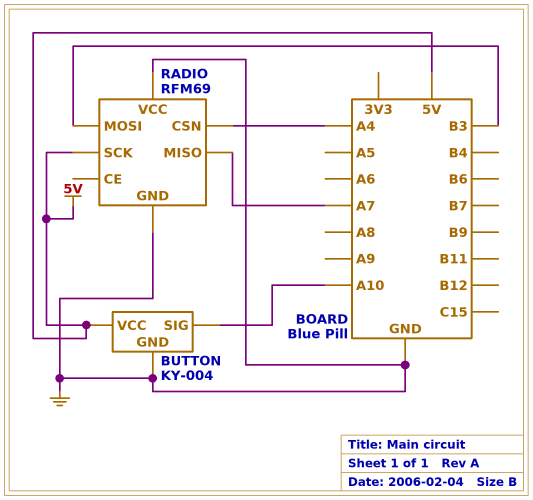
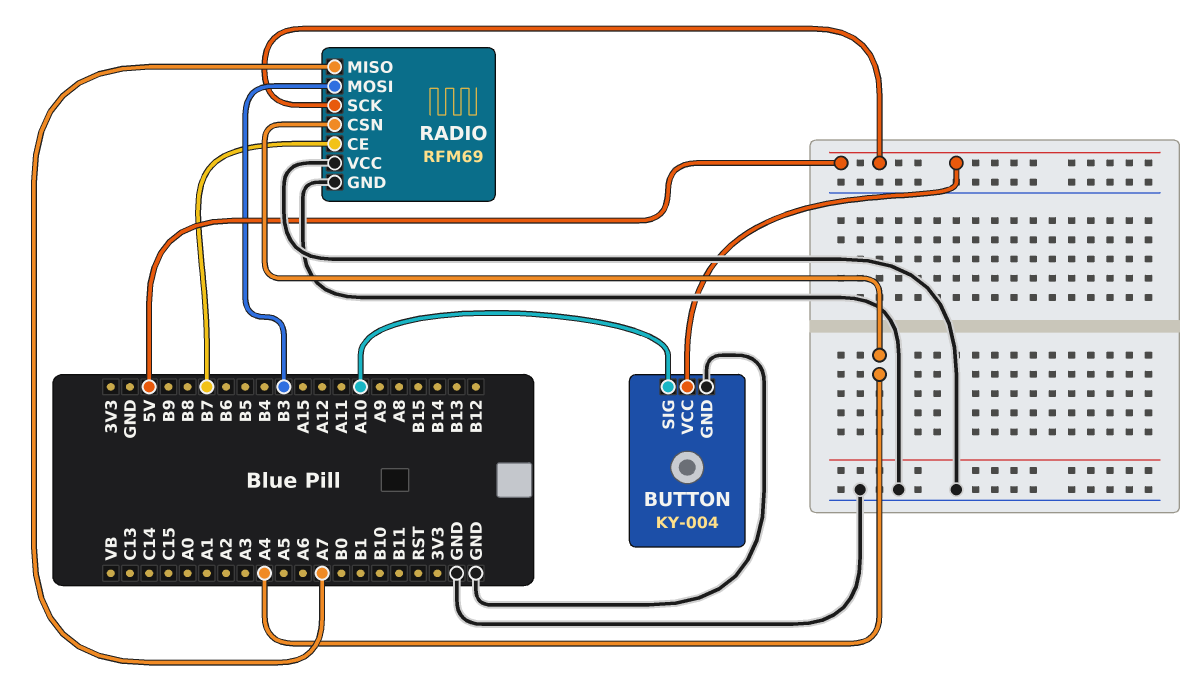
RADIO pin CE: none -> B7

